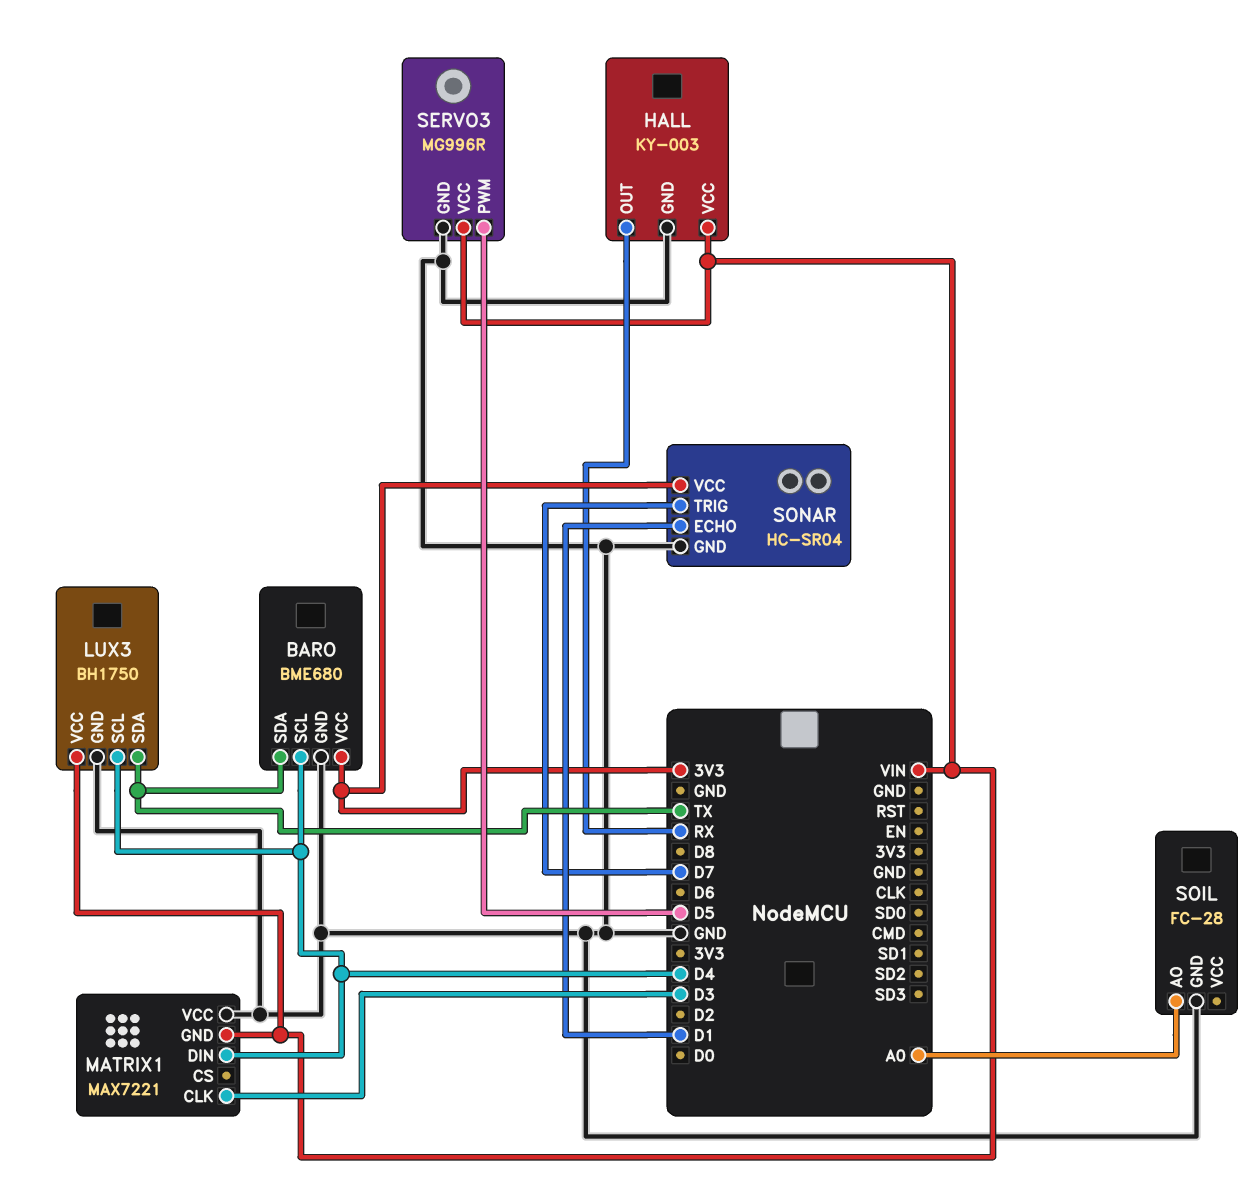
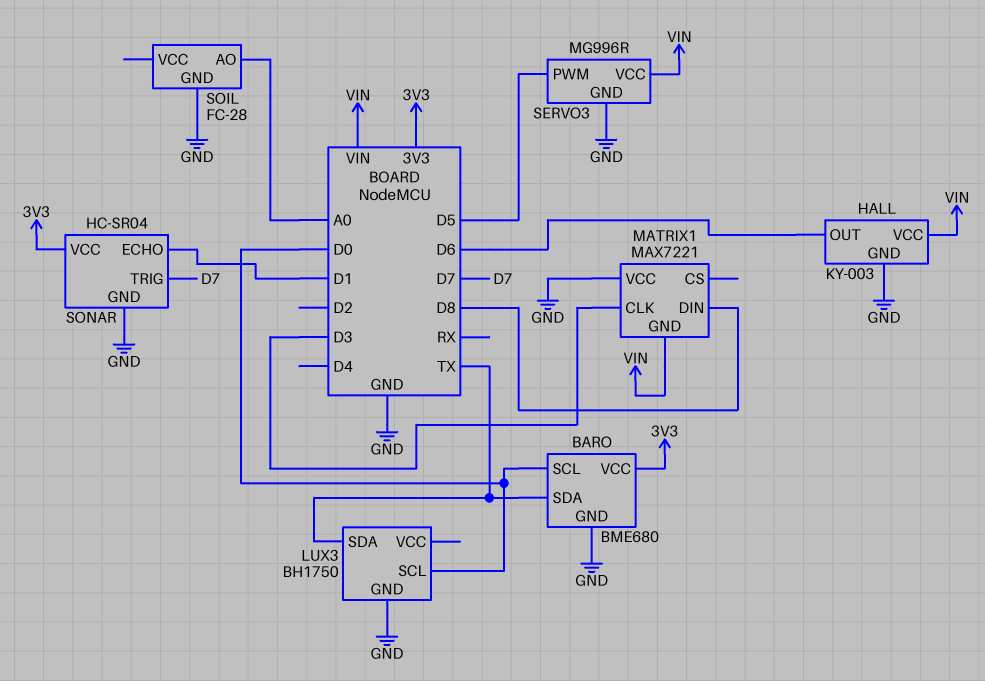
BARO pin SCL: D4 -> D0
HALL pin OUT: RX -> D6
LUX3 pin SCL: D4 -> D0
LUX3 pin VCC: VIN -> none
MATRIX1 pin DIN: D4 -> D8

